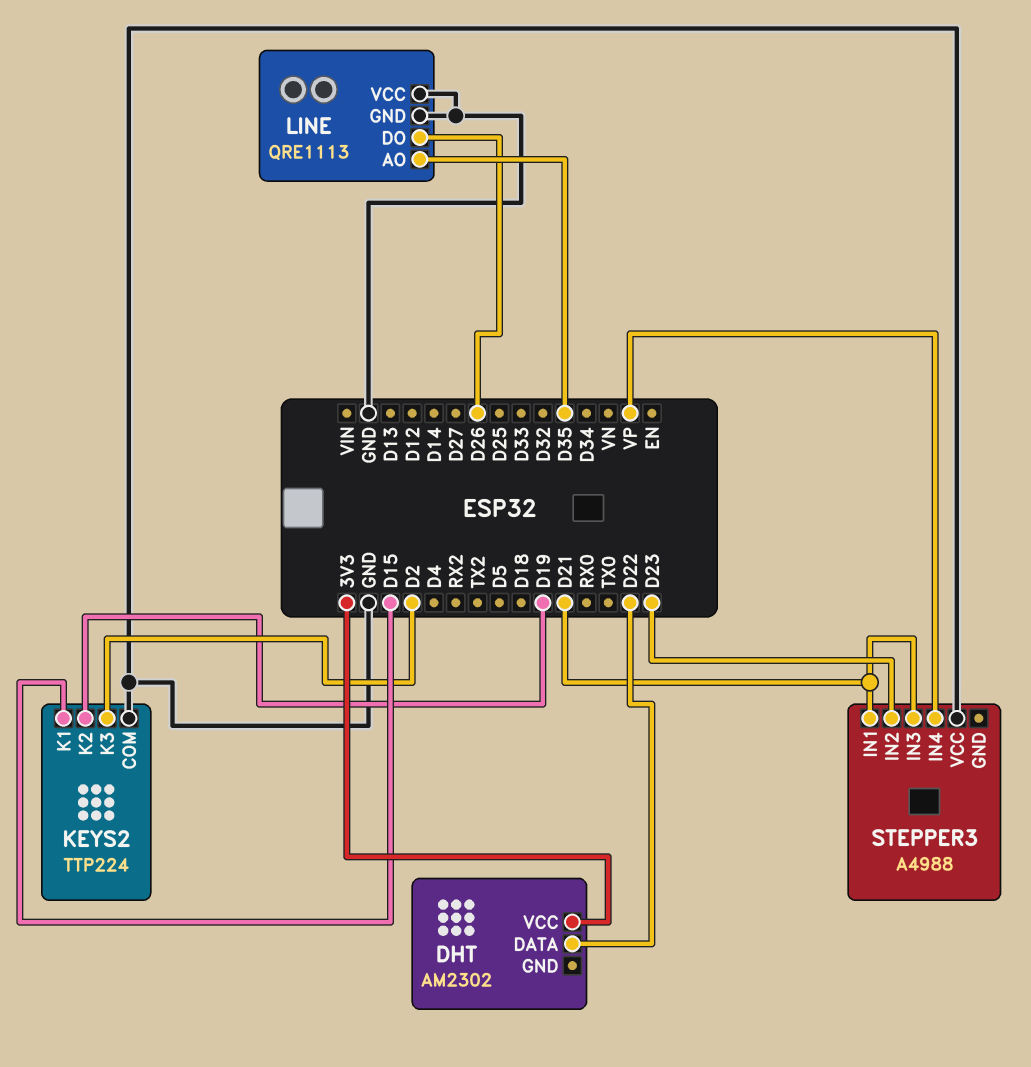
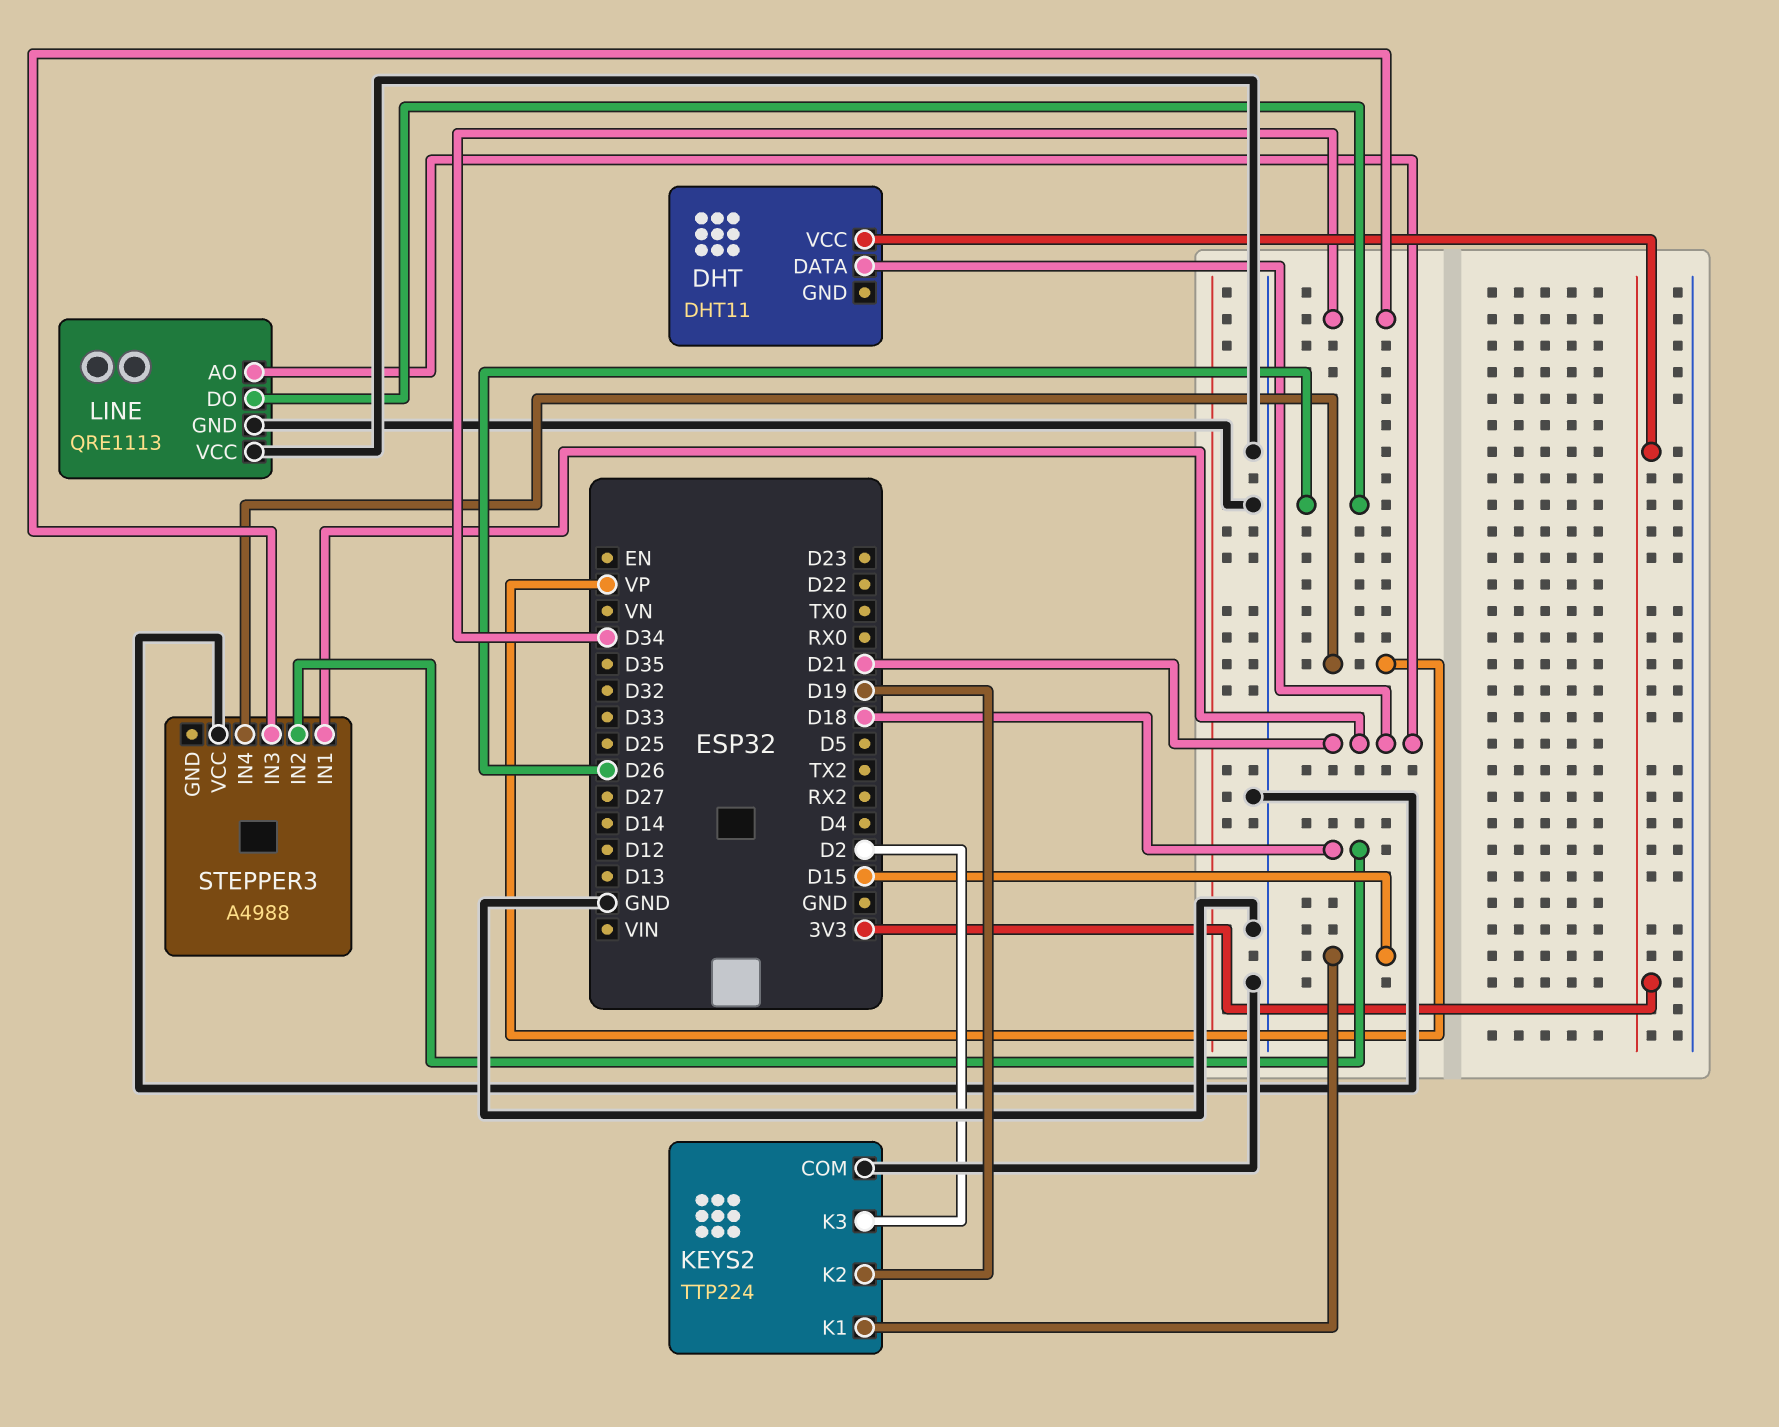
DHT: AM2302 -> DHT11
DHT pin DATA: D22 -> D21
LINE pin AO: D35 -> D21
STEPPER3 pin IN2: D23 -> D18
STEPPER3 pin IN3: D21 -> D34

